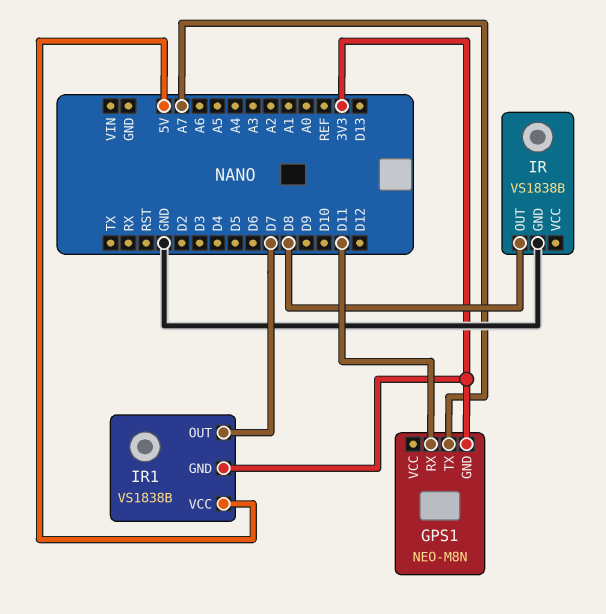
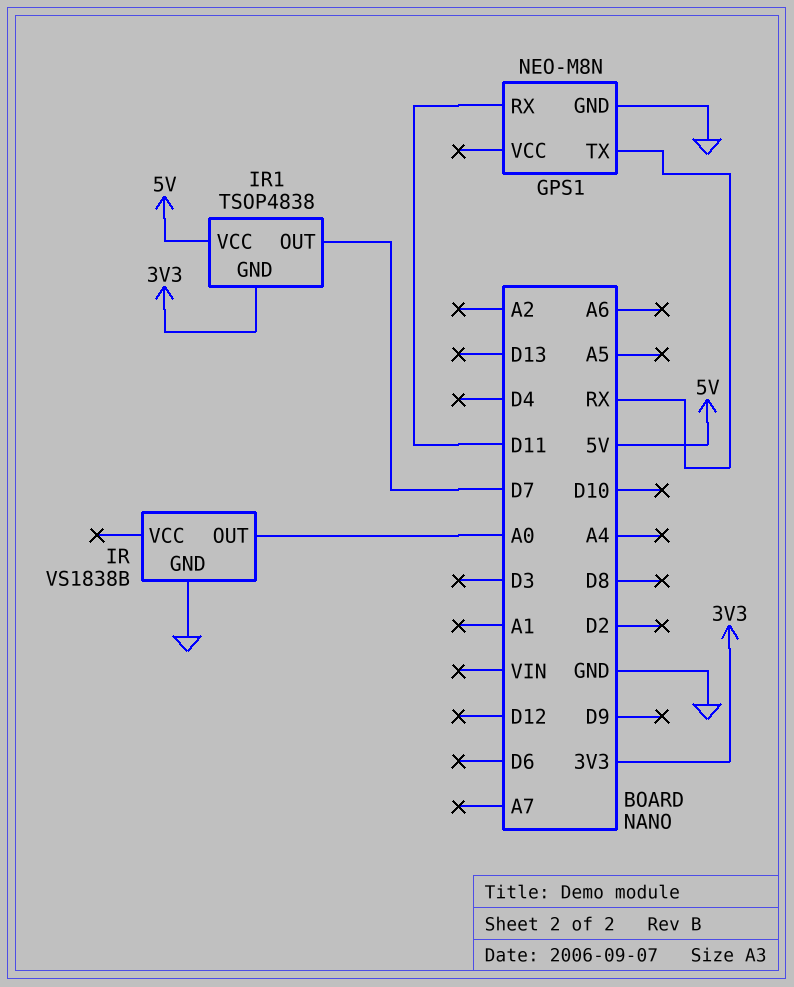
GPS1 pin GND: 3V3 -> GND
GPS1 pin TX: A7 -> RX
IR pin OUT: D8 -> A0
IR1: VS1838B -> TSOP4838

